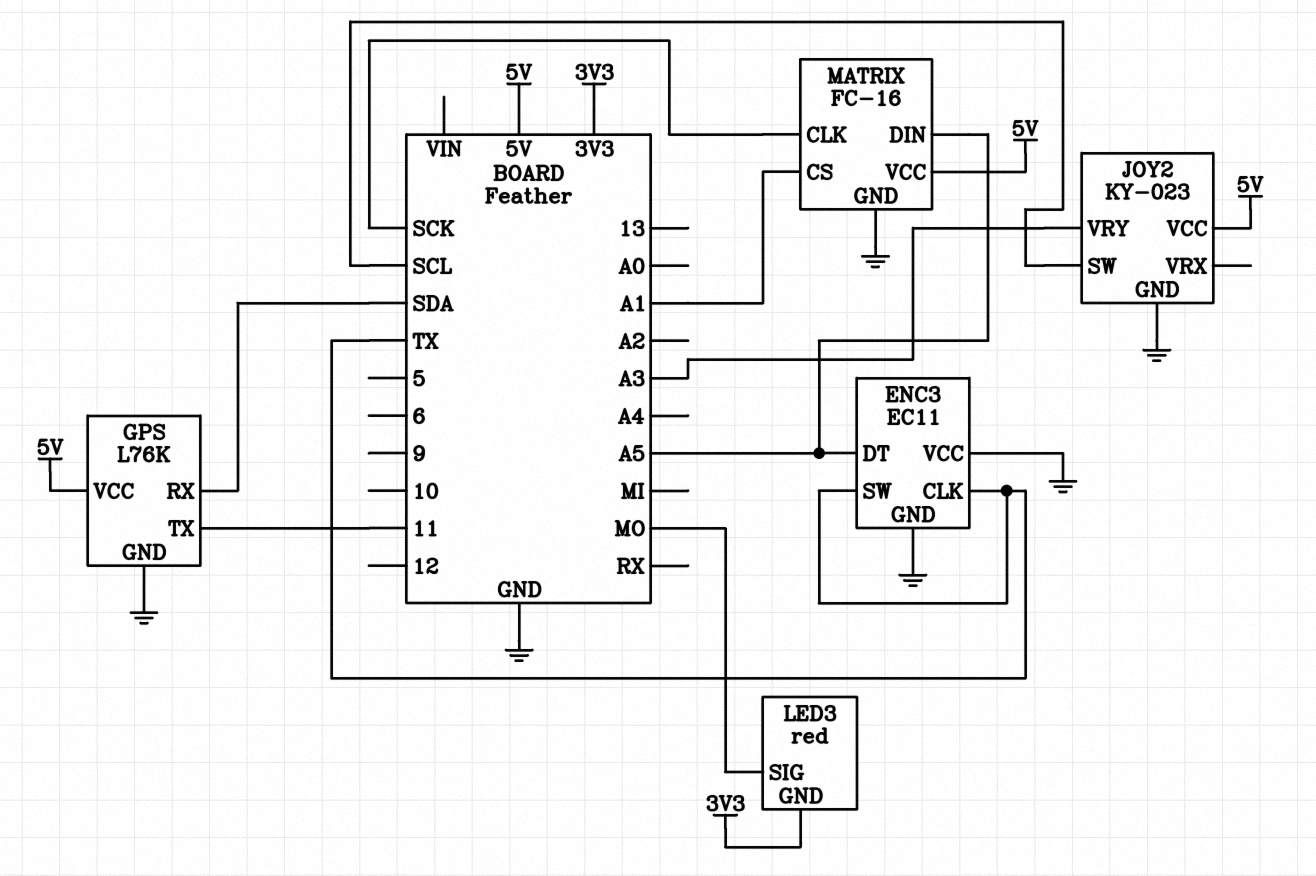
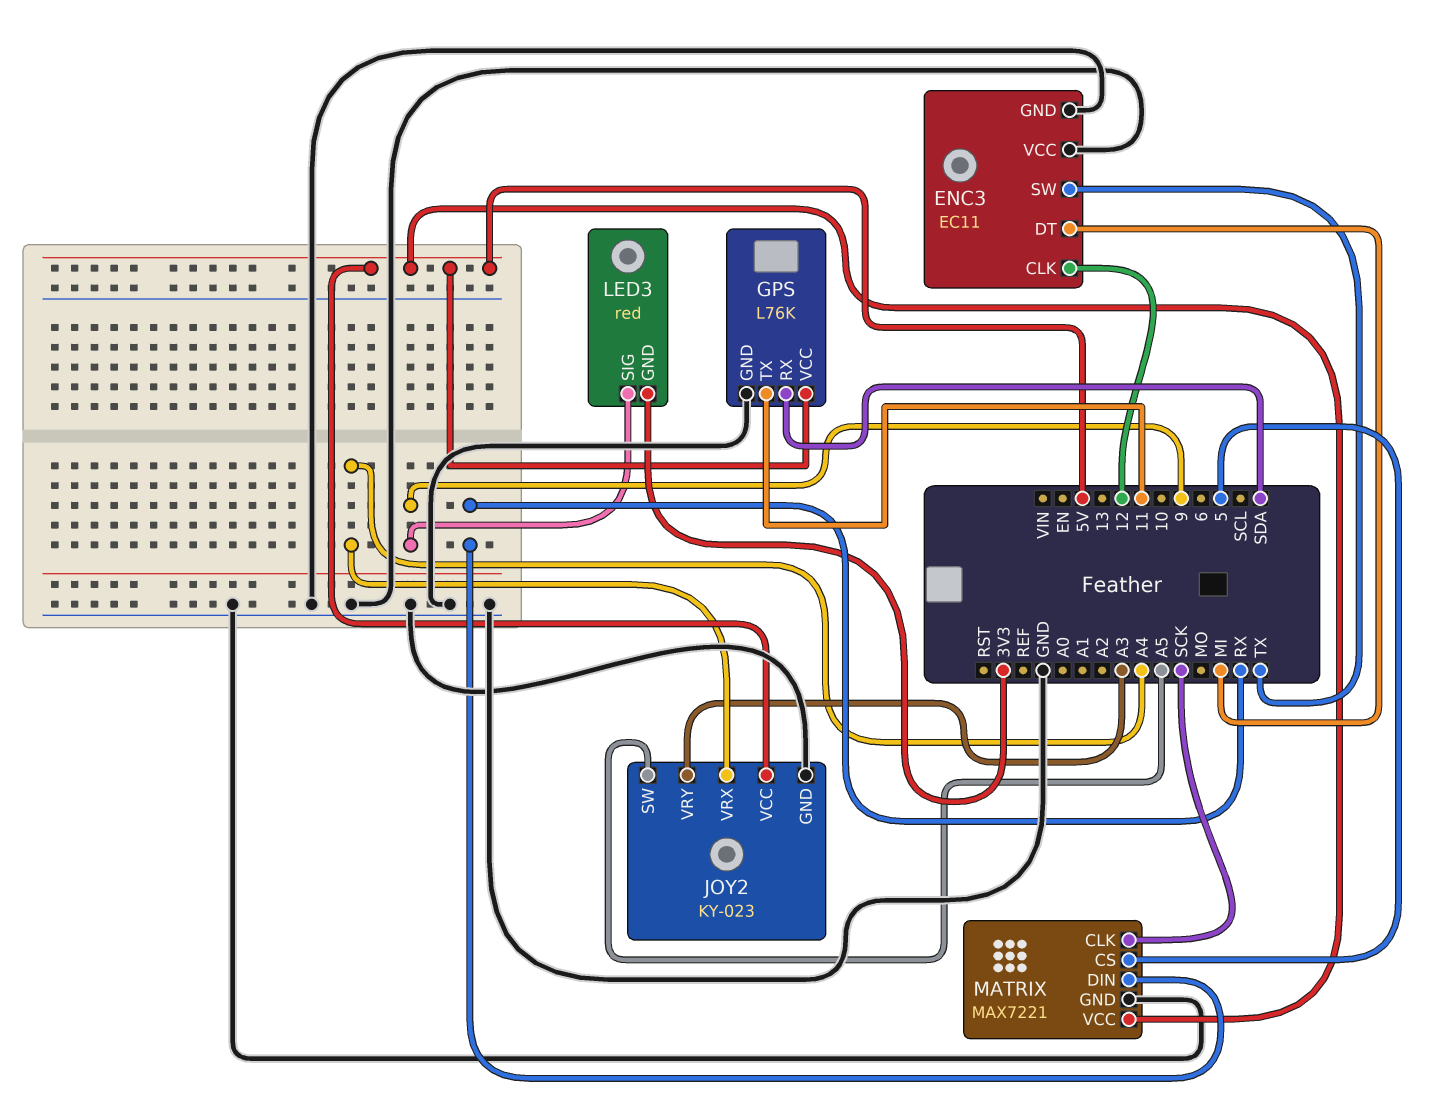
ENC3 pin CLK: TX -> 12
ENC3 pin DT: A5 -> MI
JOY2 pin SW: SCL -> A5
JOY2 pin VRX: none -> A4
LED3 pin SIG: MO -> 9
MATRIX: FC-16 -> MAX7221
MATRIX pin CS: A1 -> 5
MATRIX pin DIN: A5 -> RX

